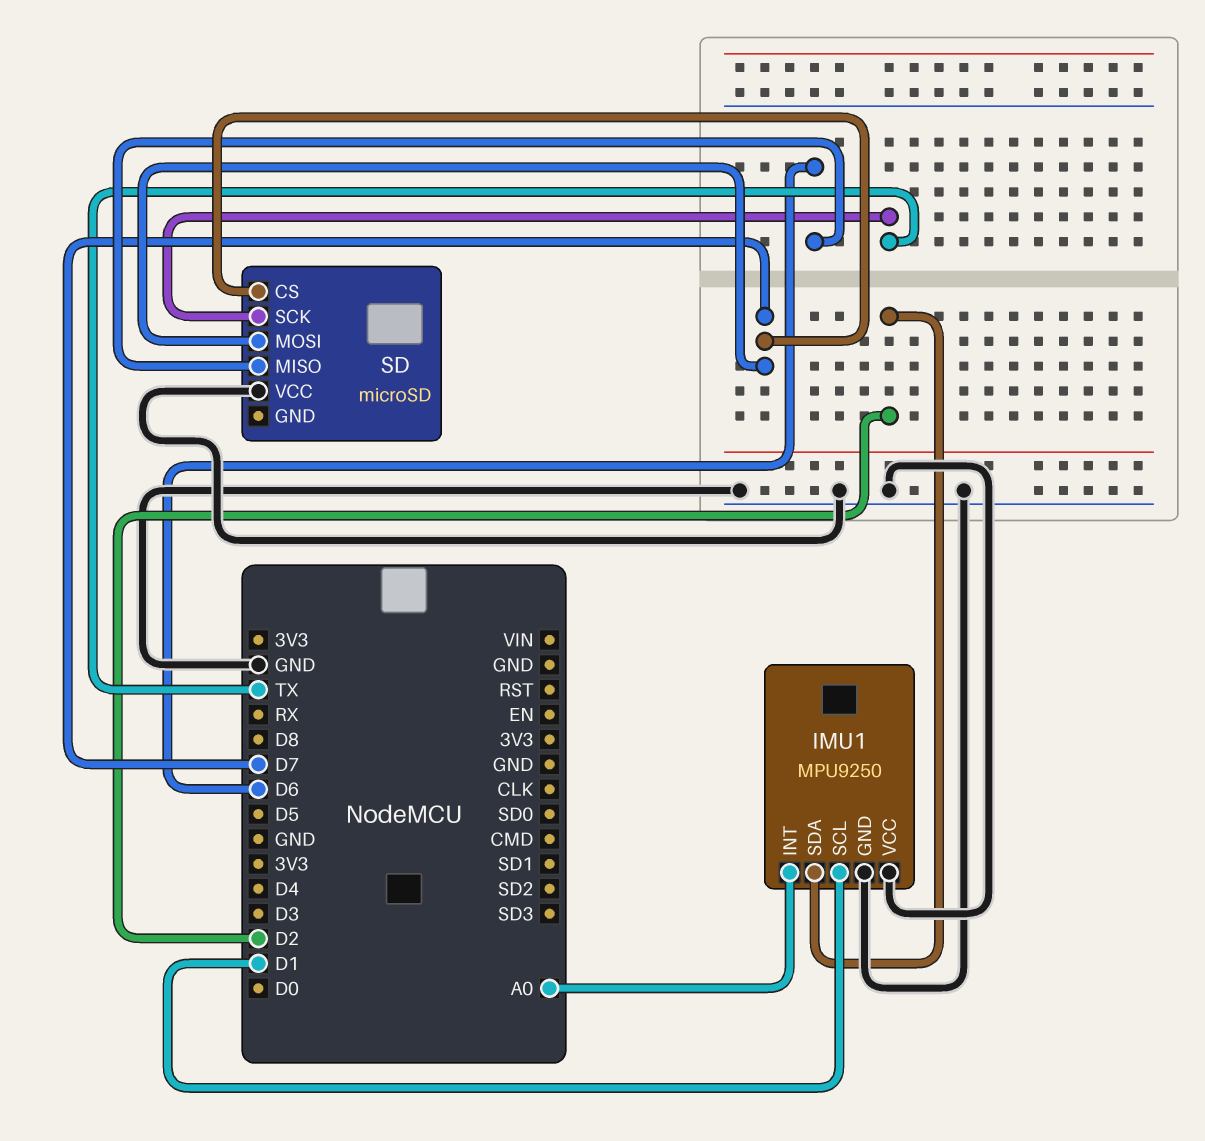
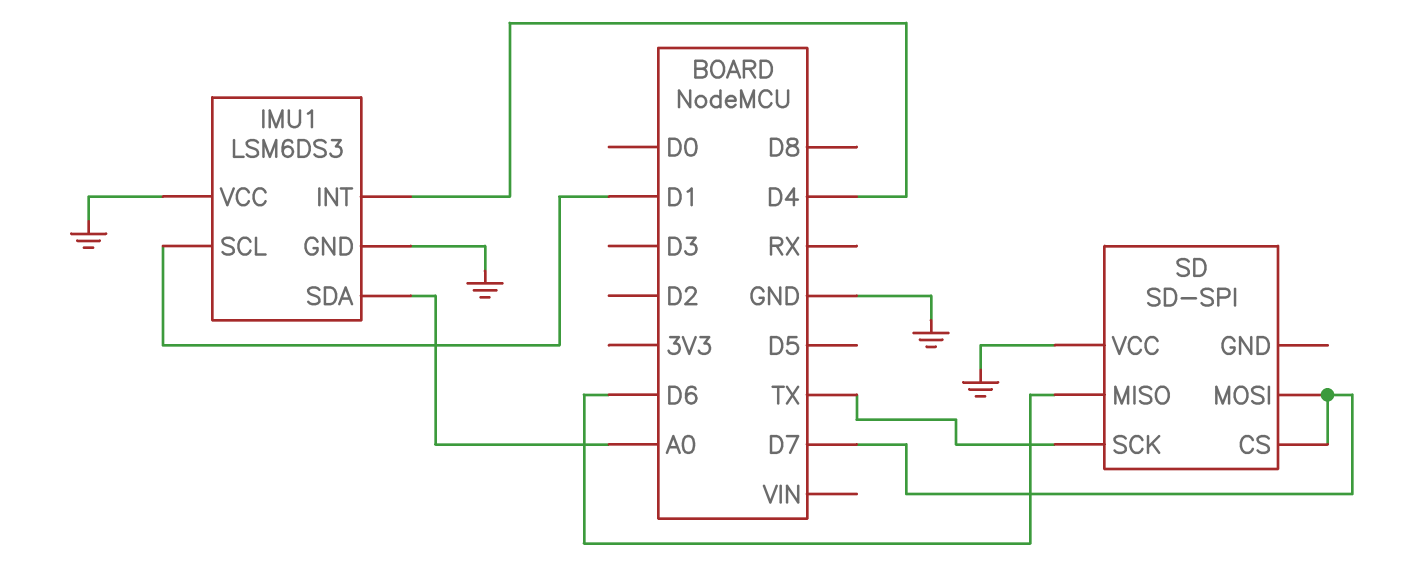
IMU1: MPU9250 -> LSM6DS3
IMU1 pin INT: A0 -> D4
IMU1 pin SDA: D2 -> A0
SD: microSD -> SD-SPI

